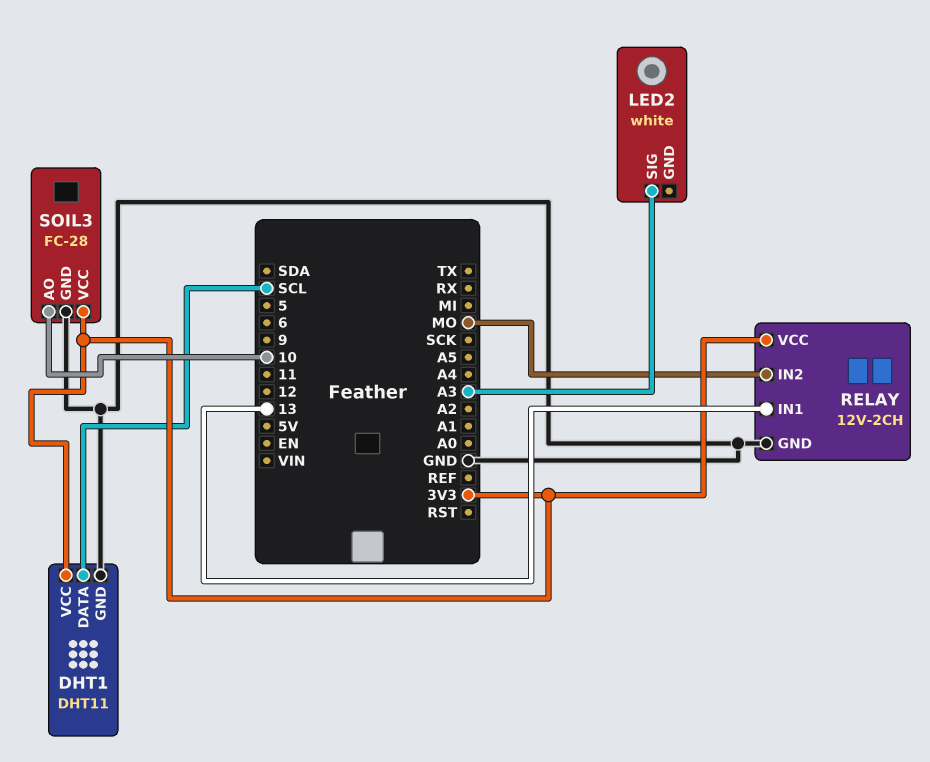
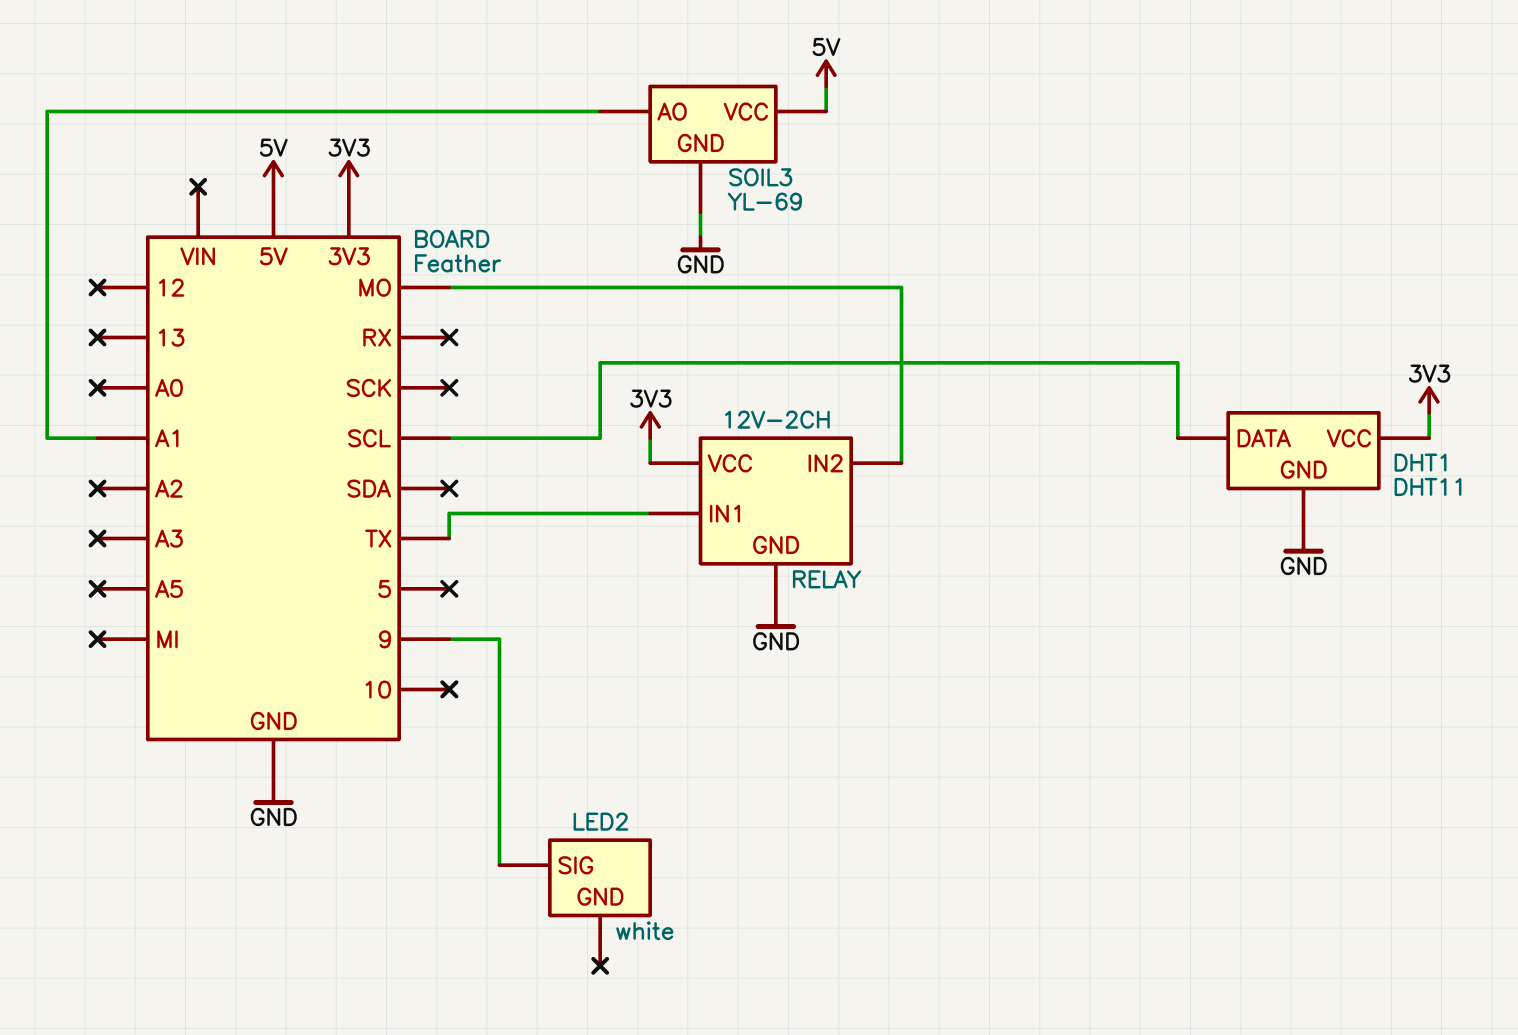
LED2 pin SIG: A3 -> 9
RELAY pin IN1: 13 -> TX
SOIL3: FC-28 -> YL-69
SOIL3 pin AO: 10 -> A1
SOIL3 pin VCC: 3V3 -> 5V

